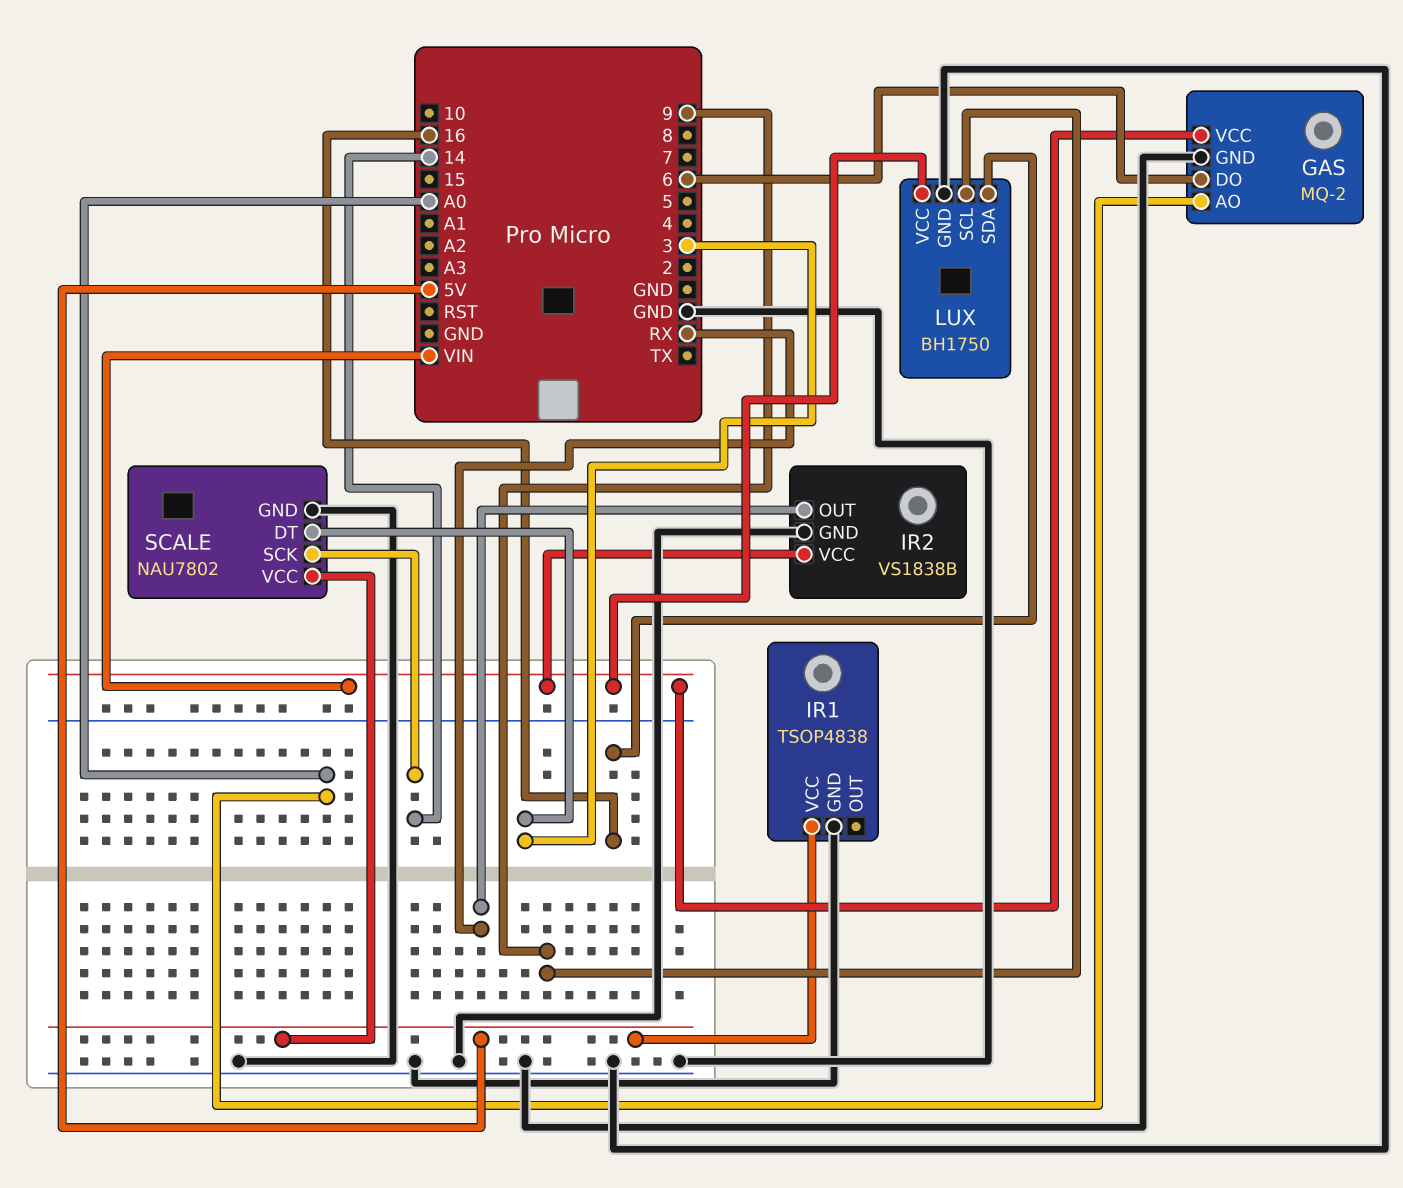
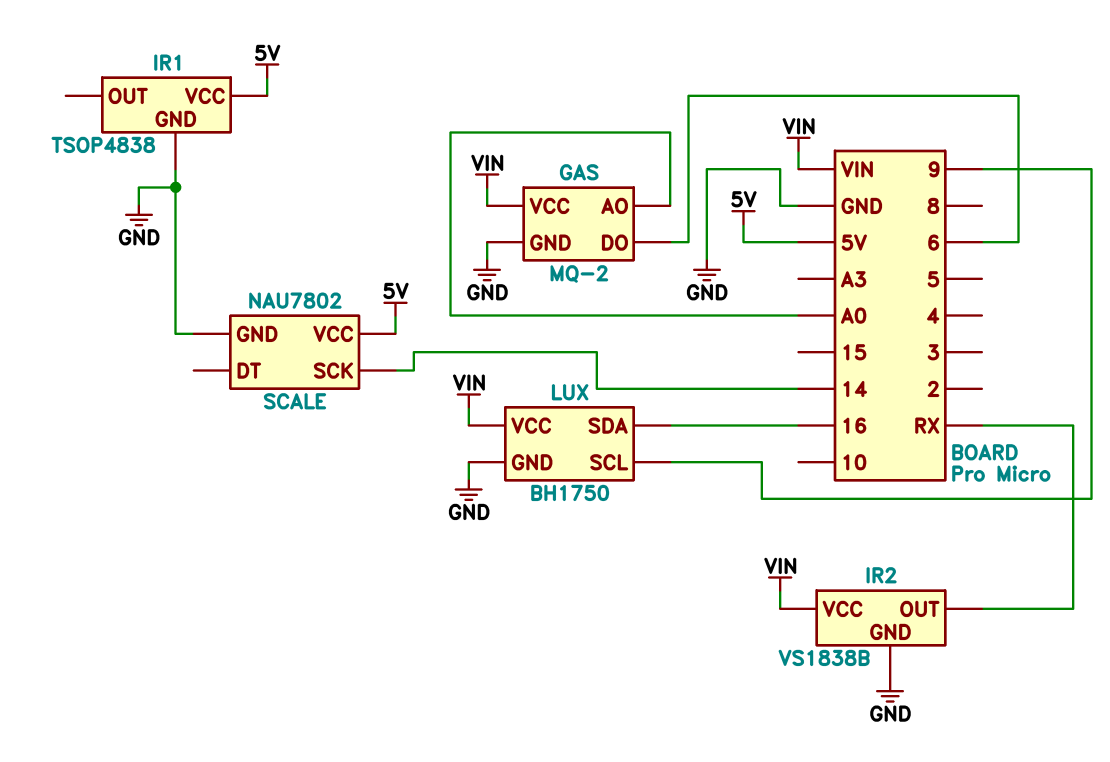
SCALE pin DT: 3 -> none

